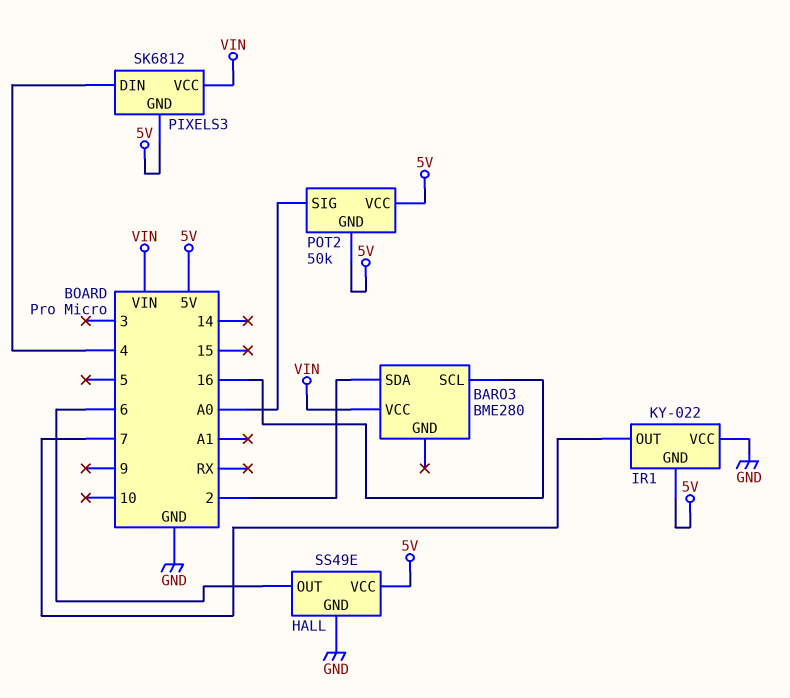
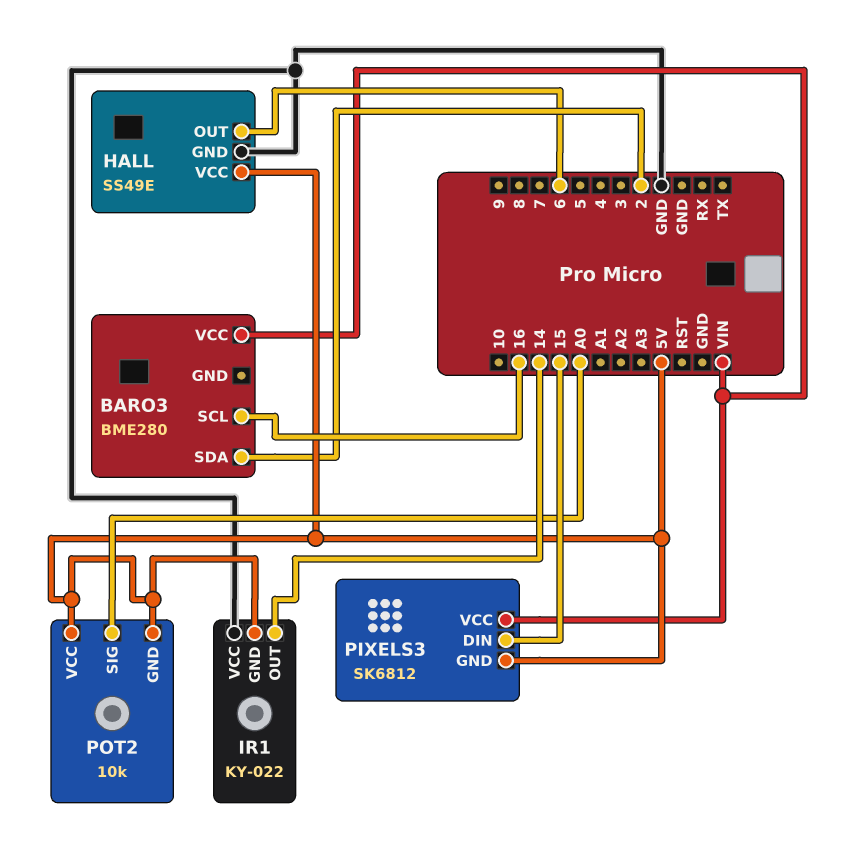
IR1 pin OUT: 7 -> 14
PIXELS3 pin DIN: 4 -> 15
POT2: 50k -> 10k

